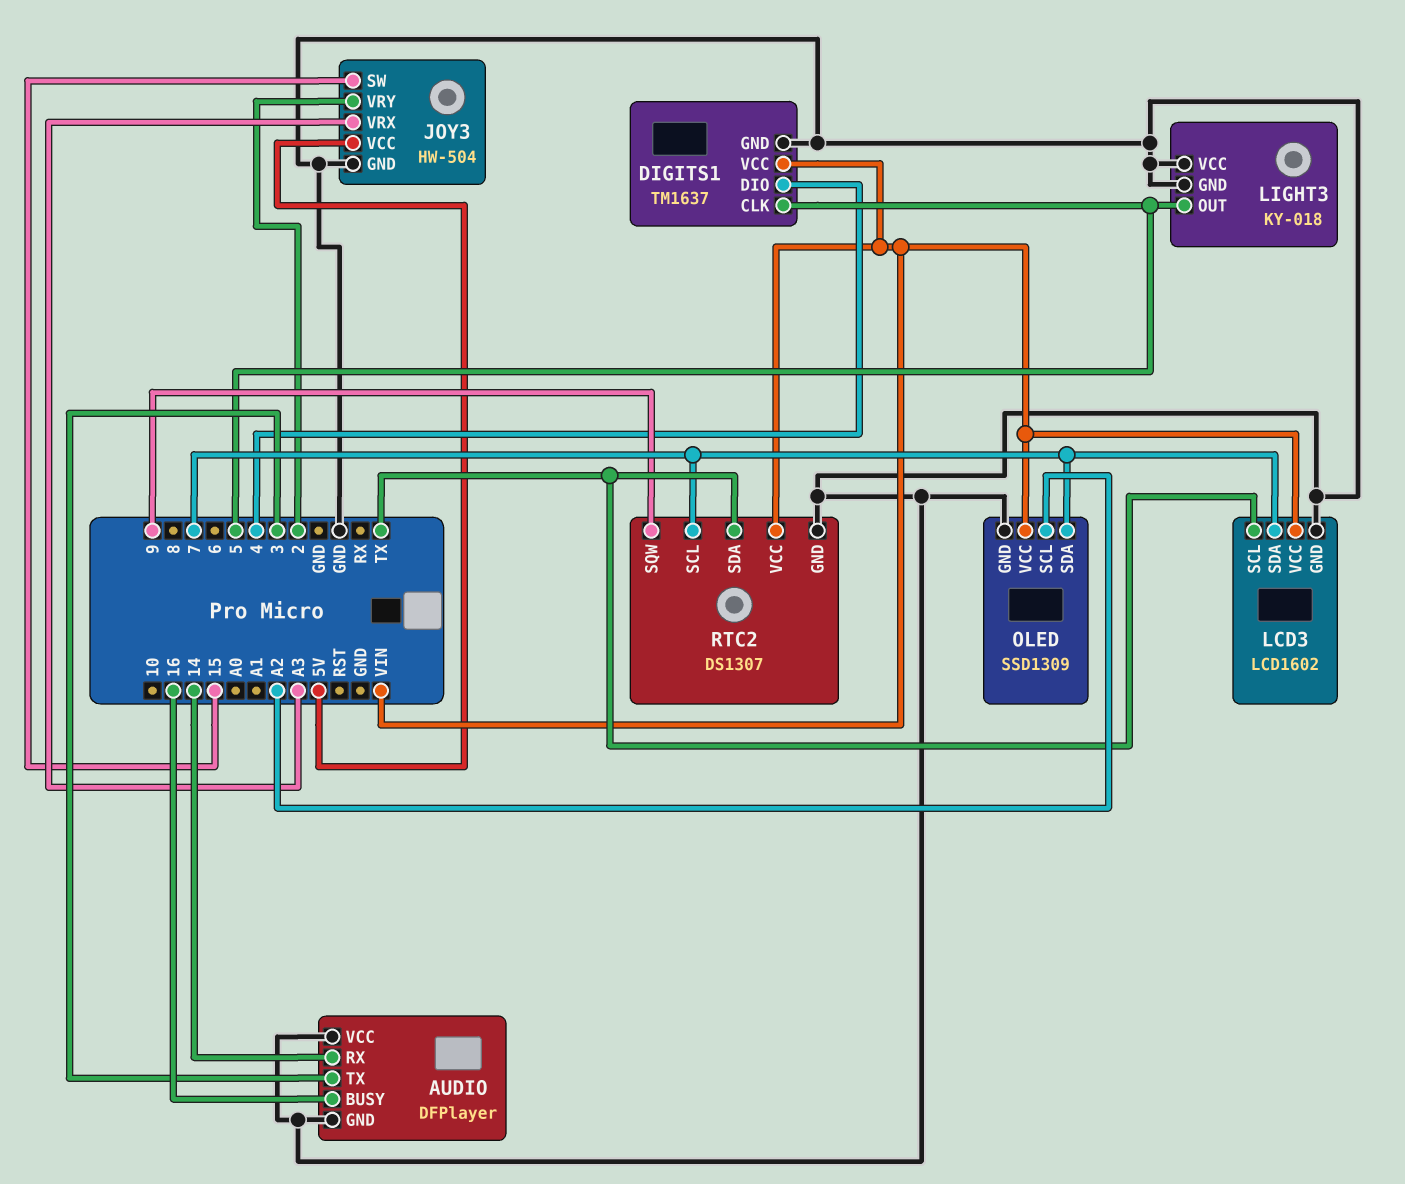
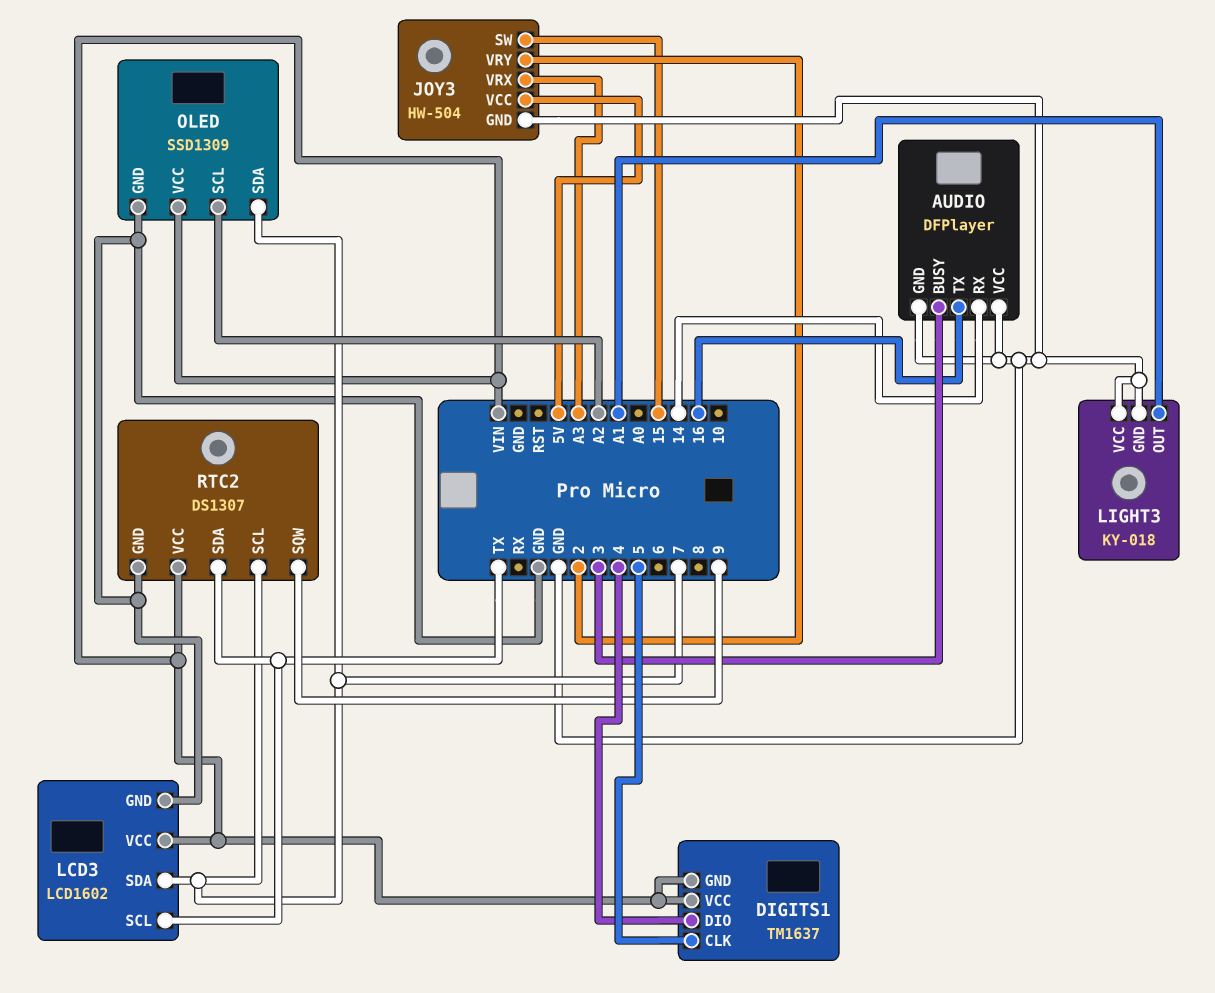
AUDIO pin BUSY: 16 -> 3
AUDIO pin TX: 3 -> 16
DIGITS1 pin GND: GND -> VIN
LIGHT3 pin OUT: 5 -> A1

